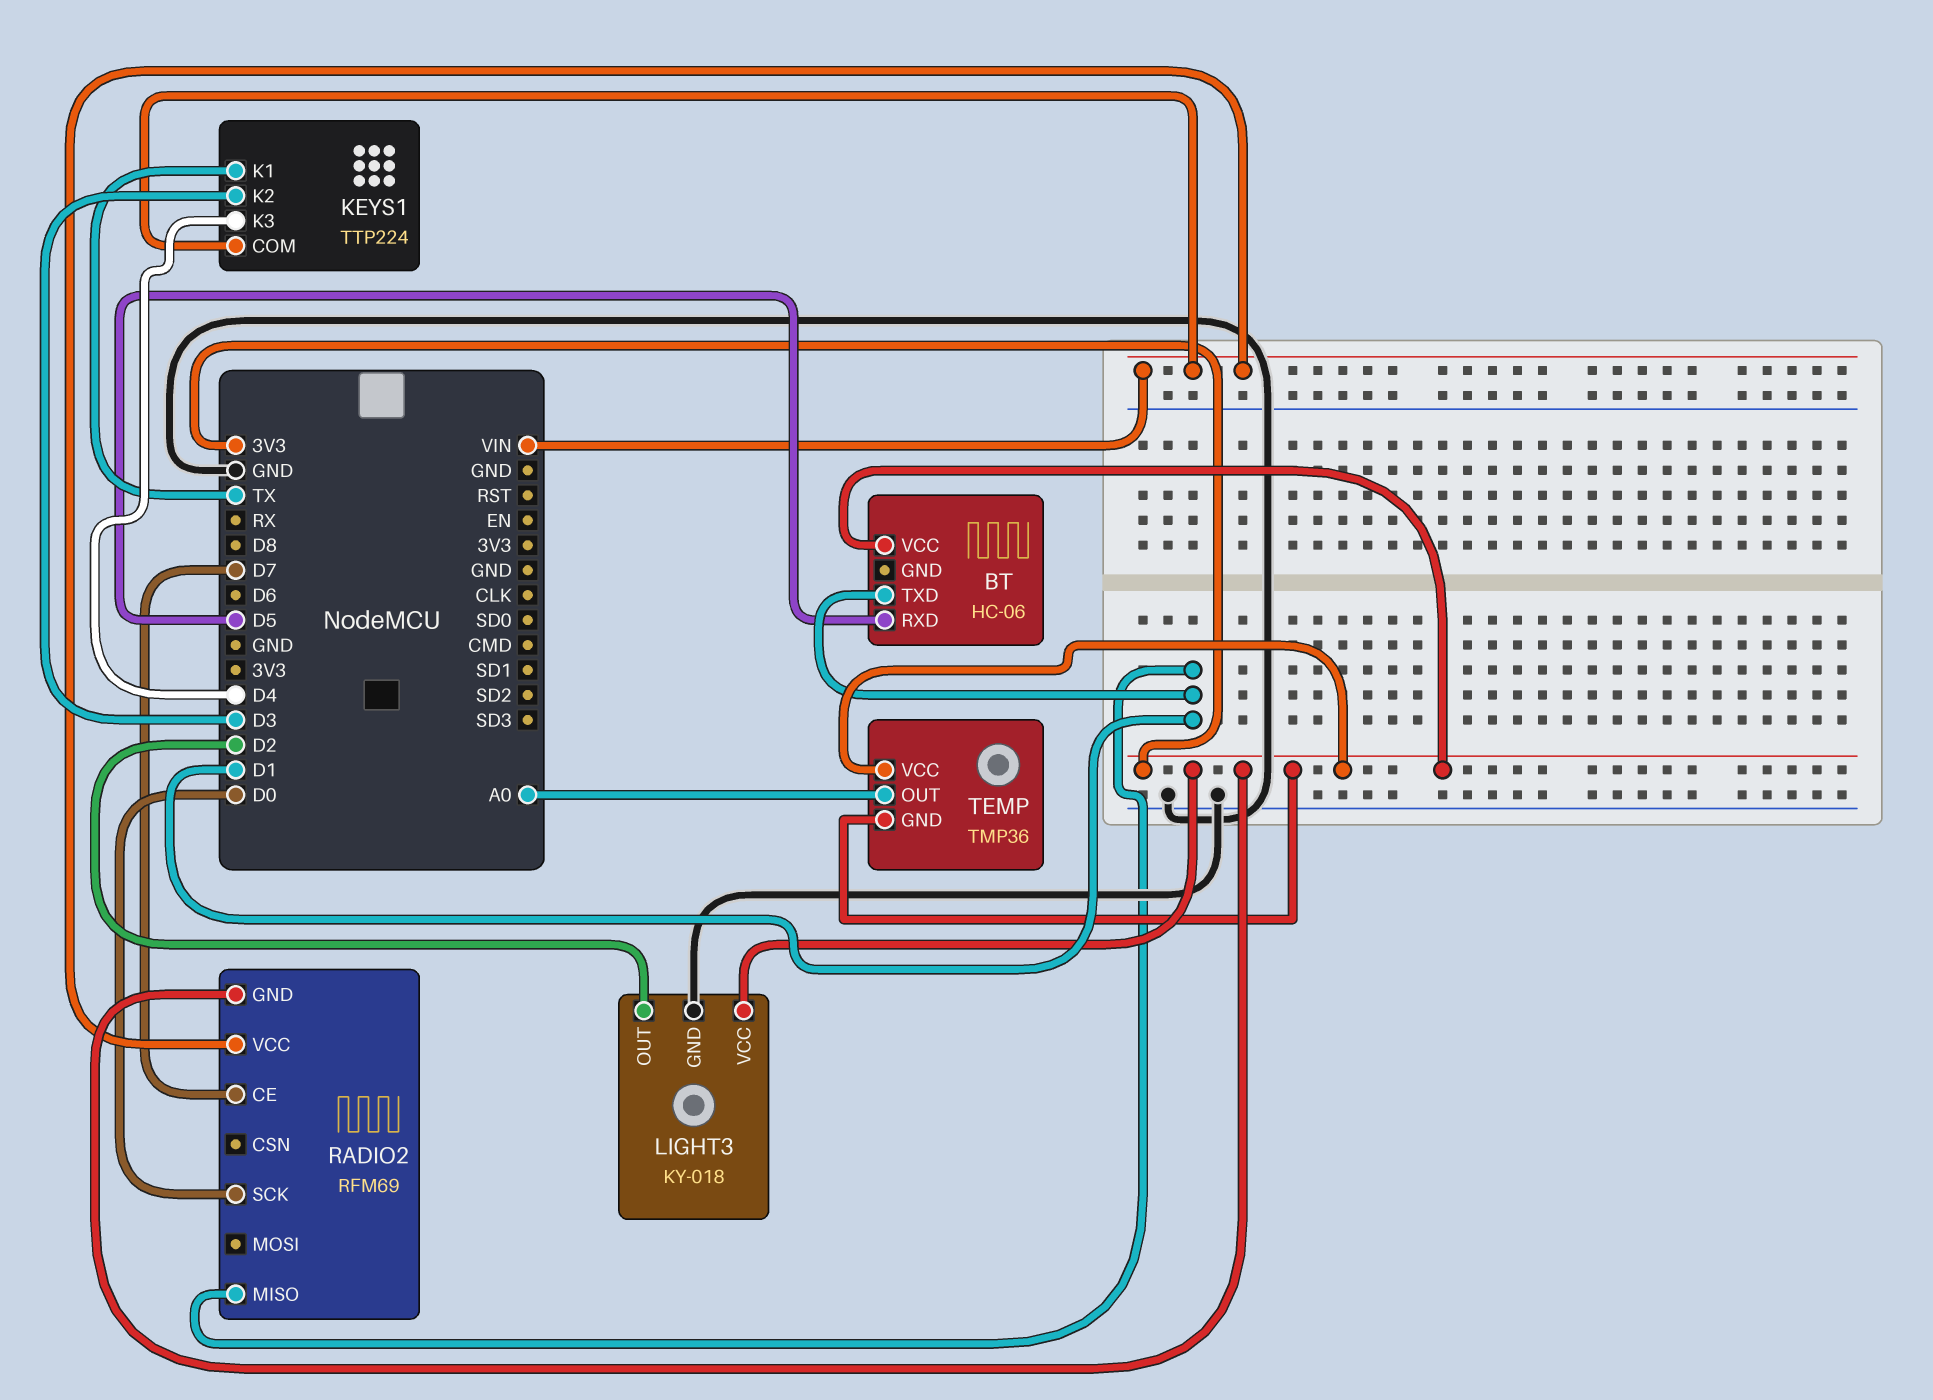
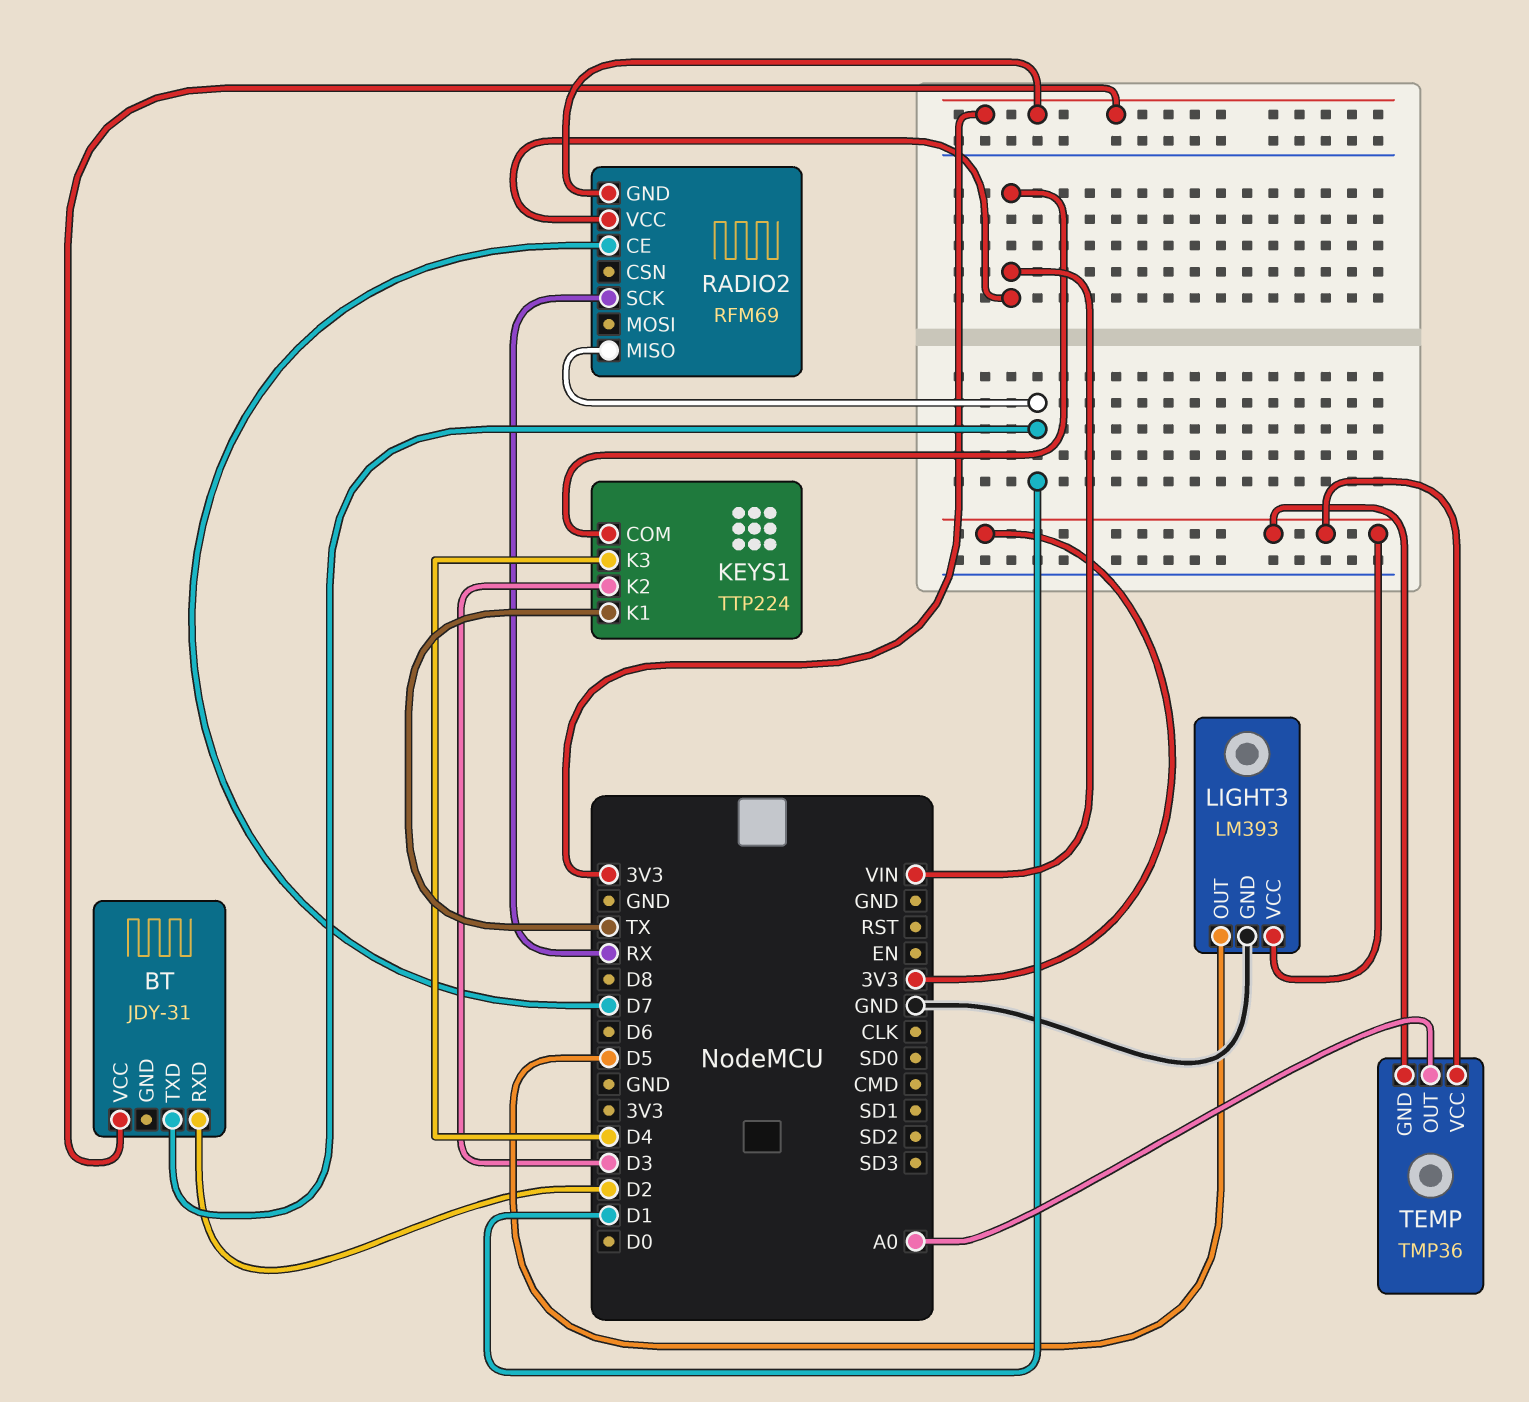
BT: HC-06 -> JDY-31
BT pin RXD: D5 -> D2
LIGHT3: KY-018 -> LM393
LIGHT3 pin OUT: D2 -> D5
RADIO2 pin SCK: D0 -> RX

